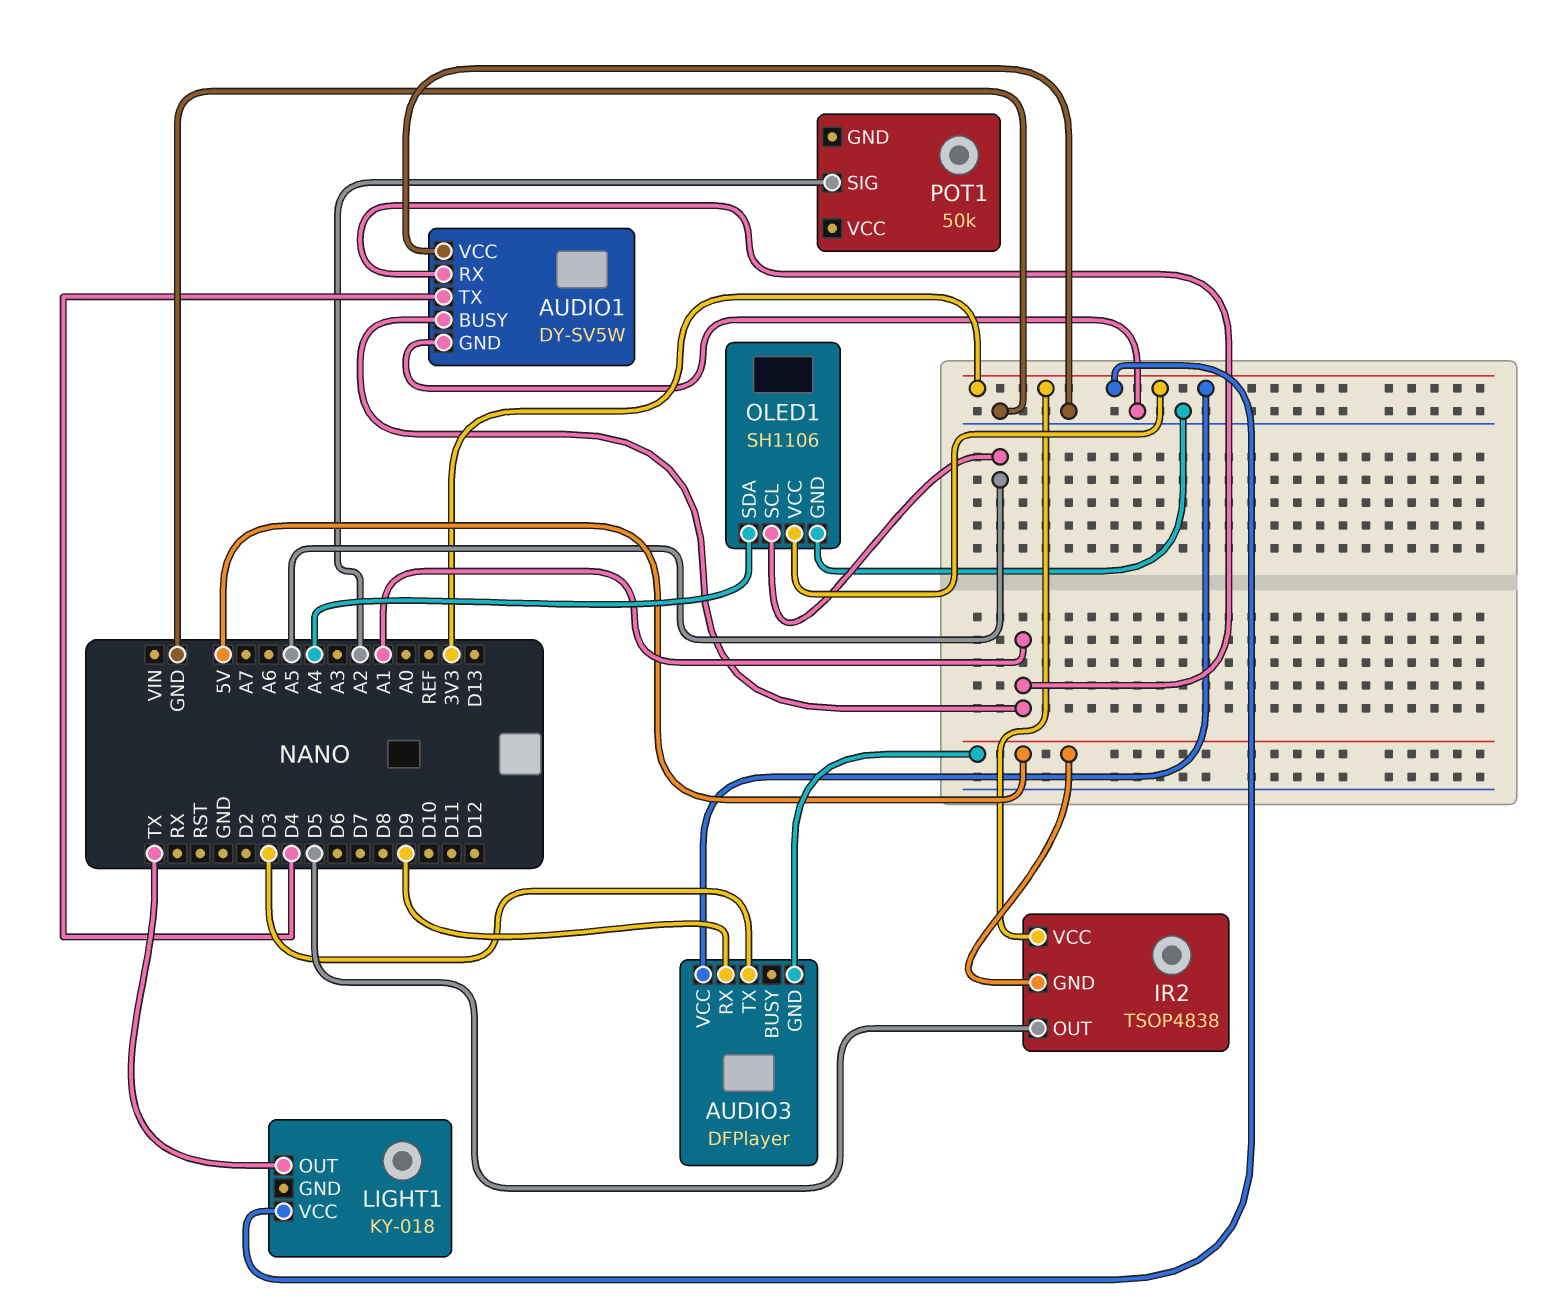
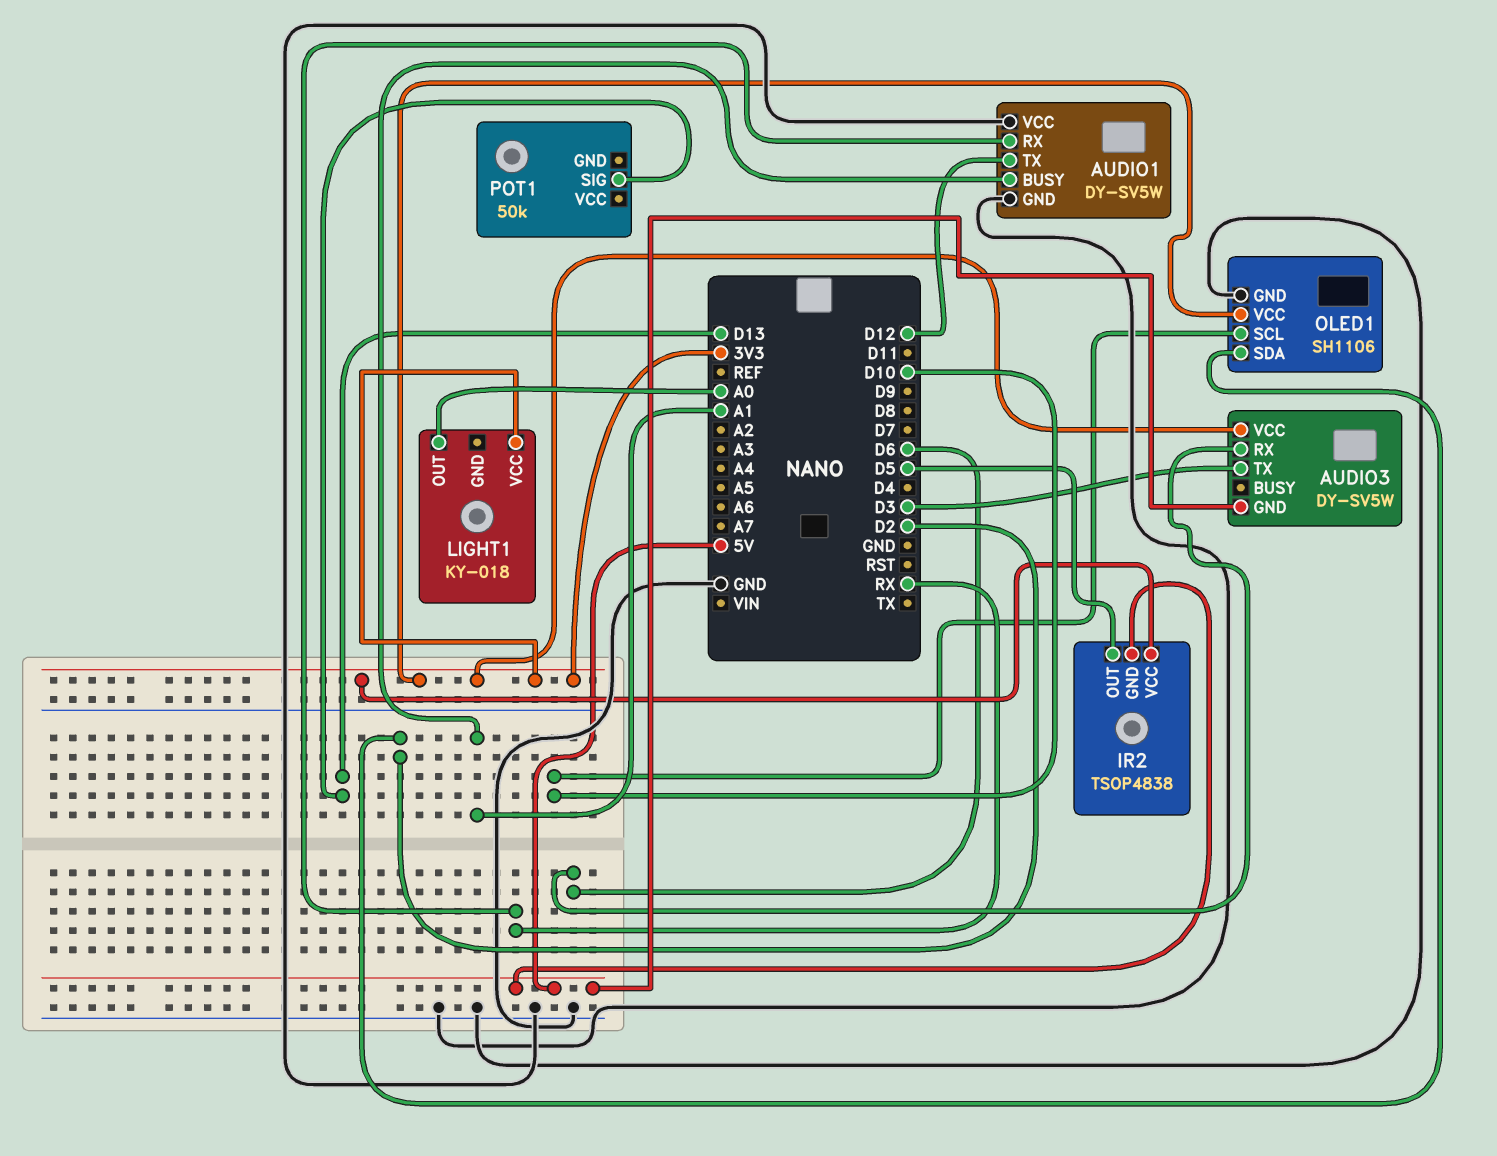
AUDIO1 pin RX: A1 -> RX
AUDIO1 pin TX: D4 -> D12
AUDIO3: DFPlayer -> DY-SV5W
AUDIO3 pin RX: D9 -> D6
LIGHT1 pin OUT: TX -> A0
OLED1 pin SCL: A5 -> D10
OLED1 pin SDA: A4 -> D2
POT1 pin SIG: A2 -> D13

